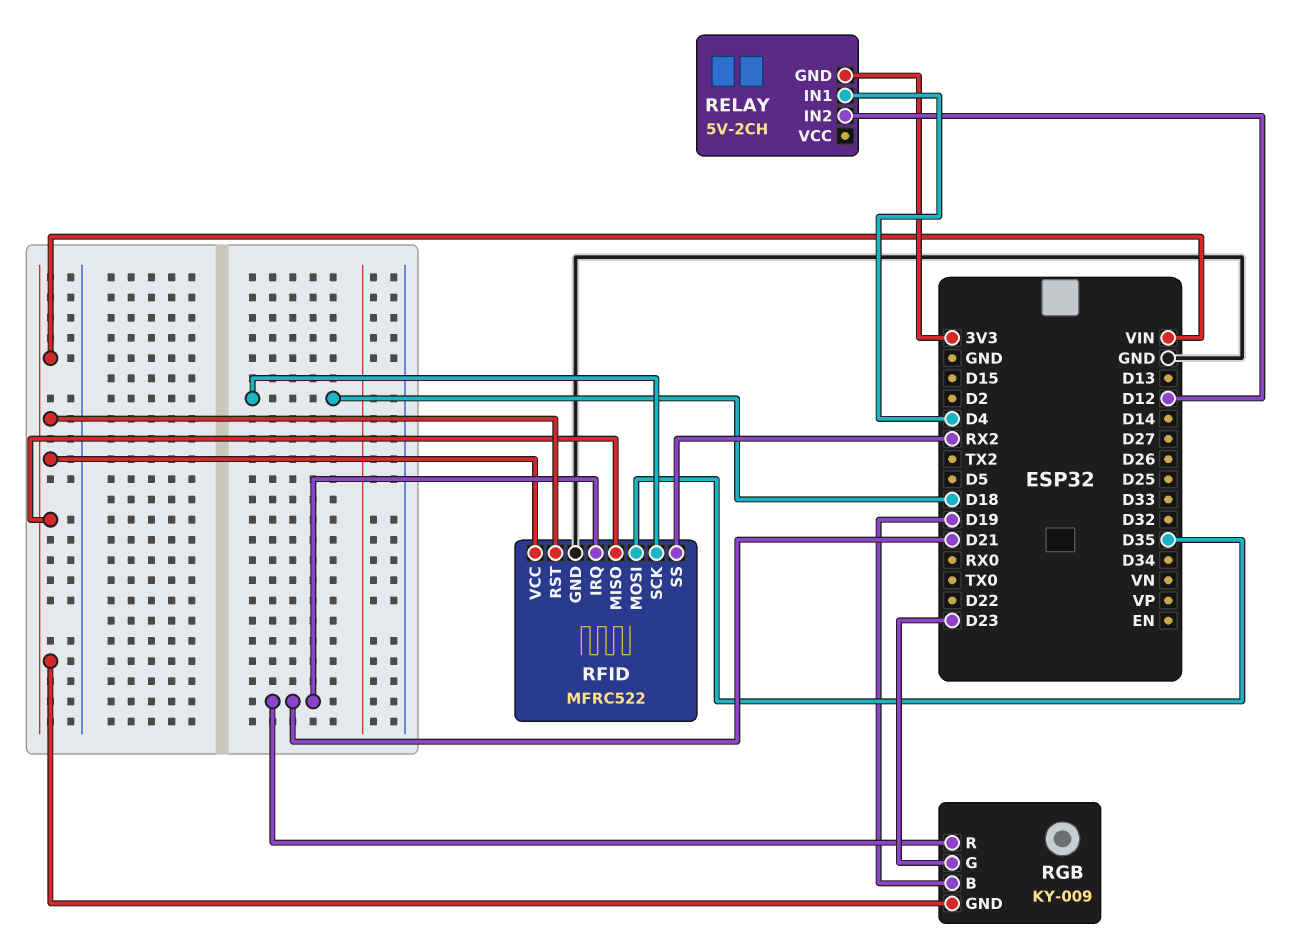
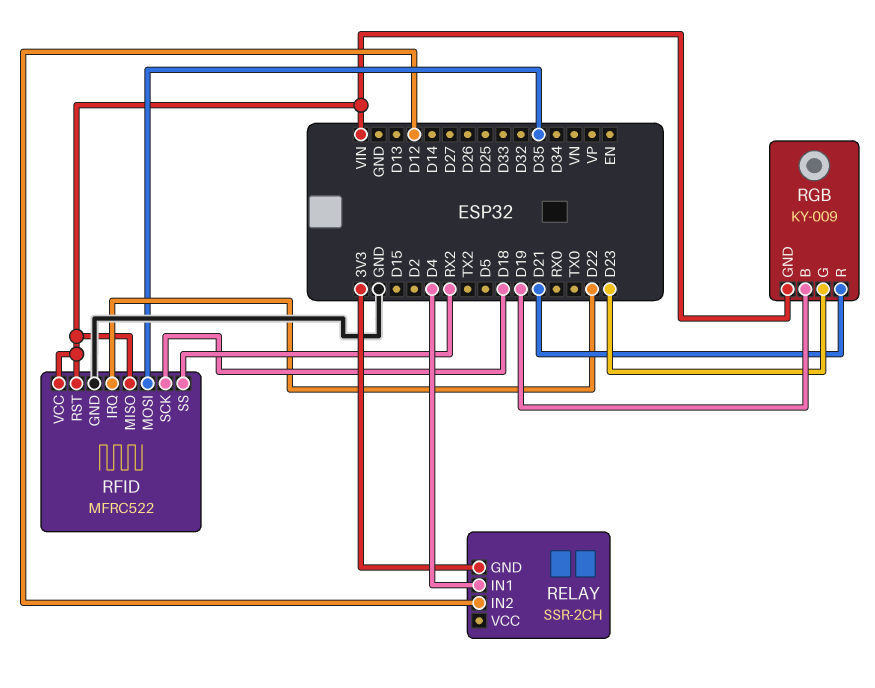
RELAY: 5V-2CH -> SSR-2CH
RFID pin IRQ: D21 -> D22

